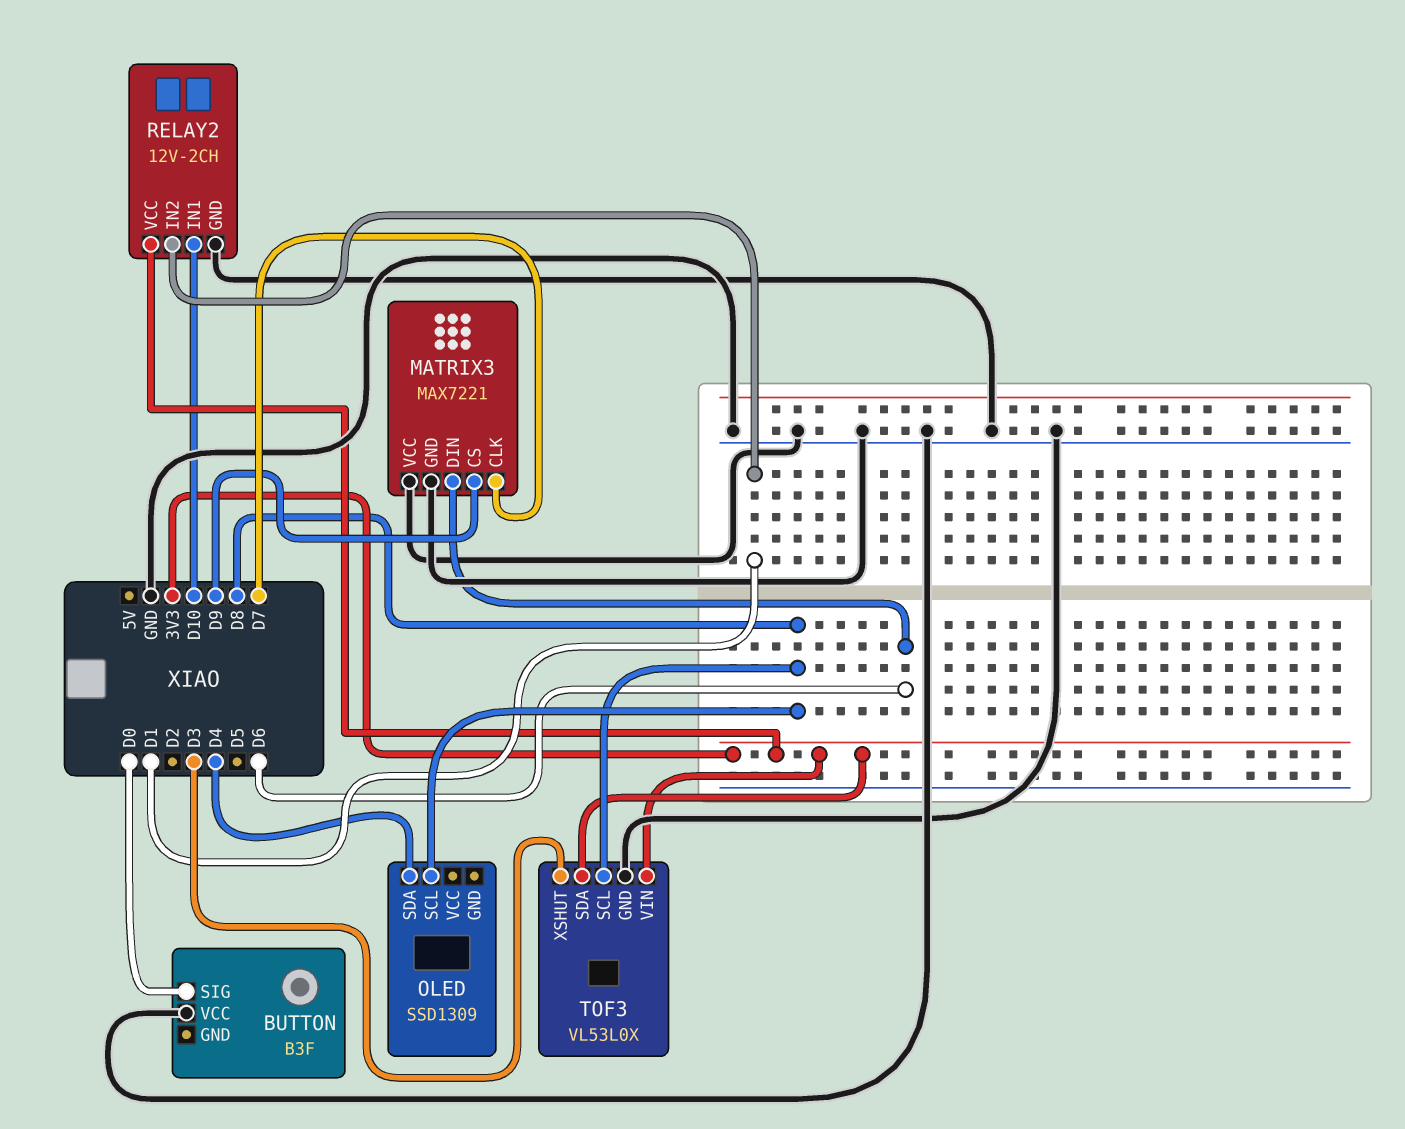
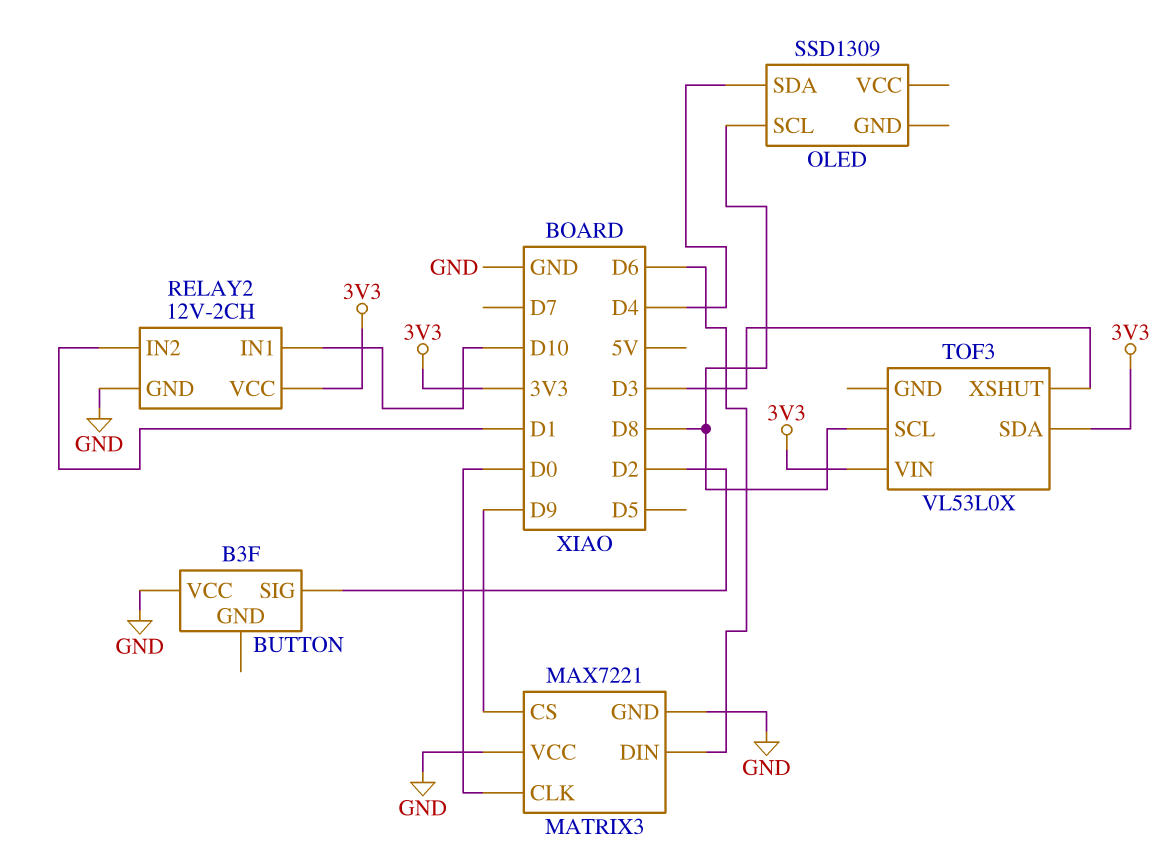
BUTTON pin SIG: D0 -> D2
MATRIX3 pin CLK: D7 -> D0
TOF3 pin GND: GND -> none

